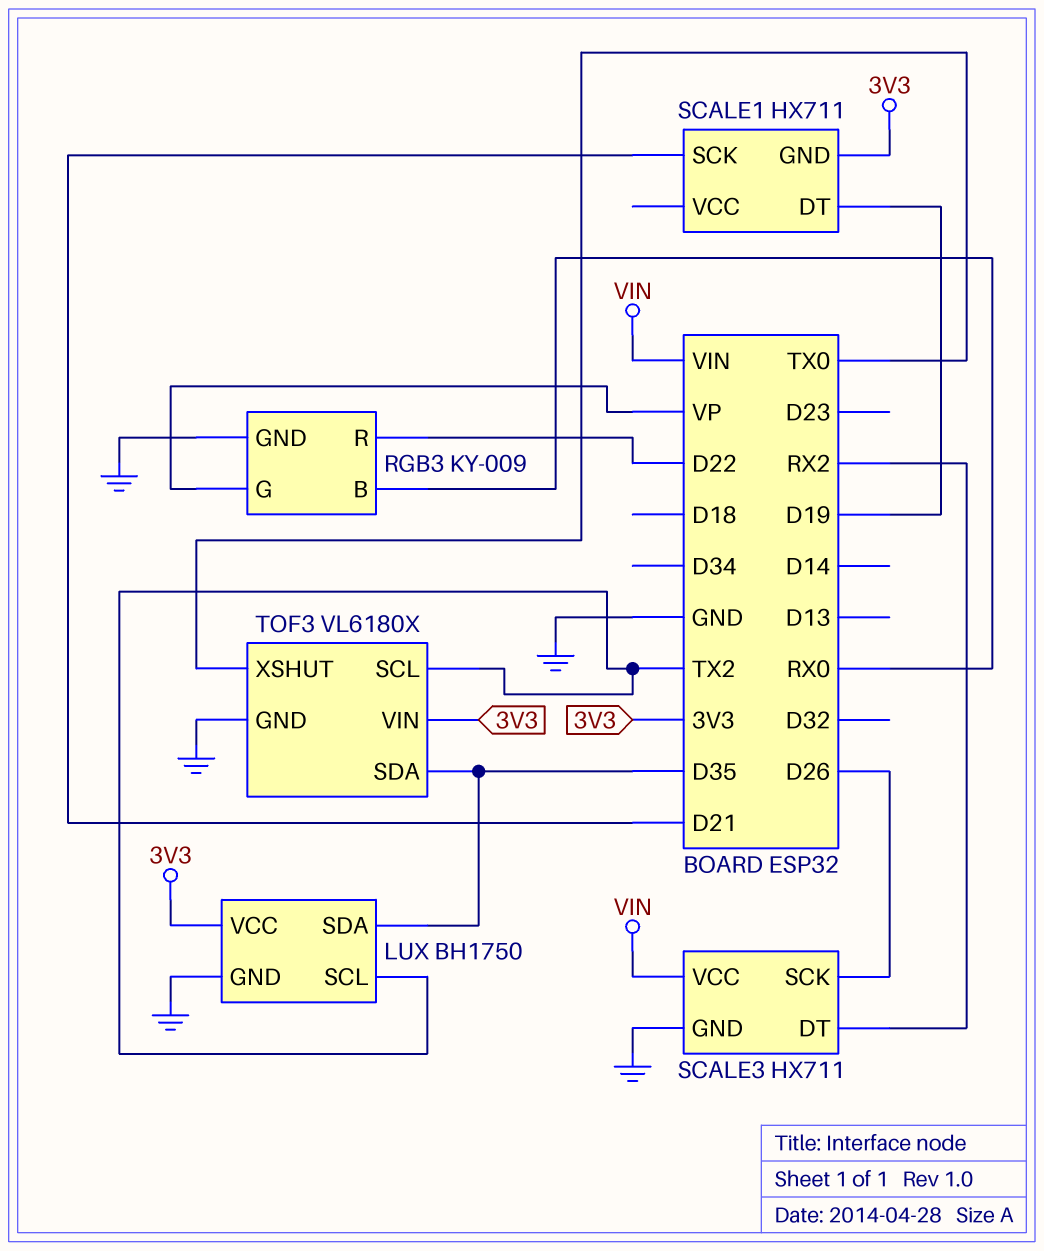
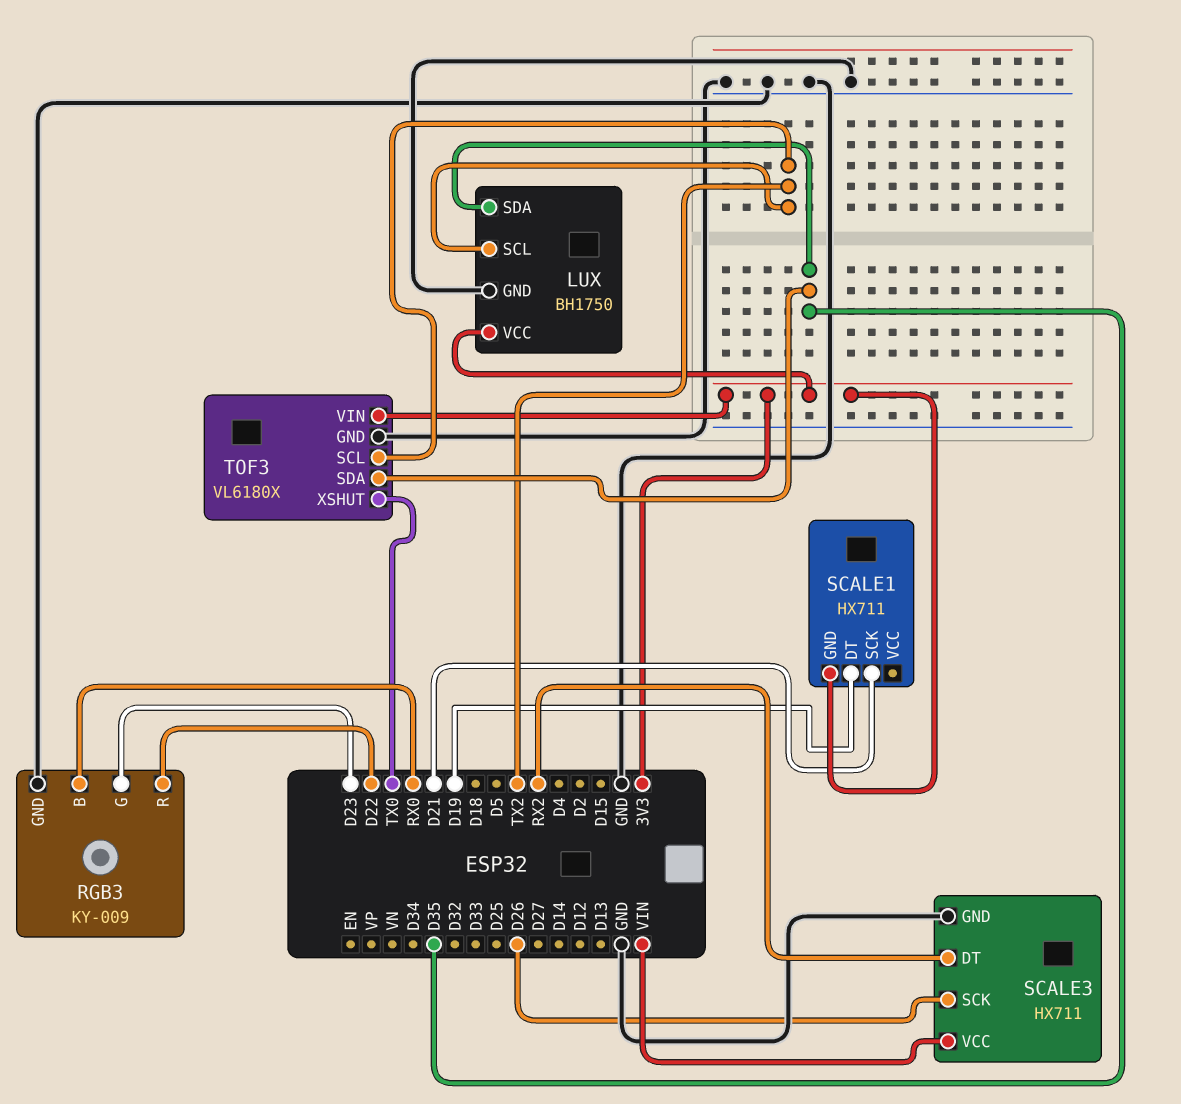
RGB3 pin G: VP -> D23

